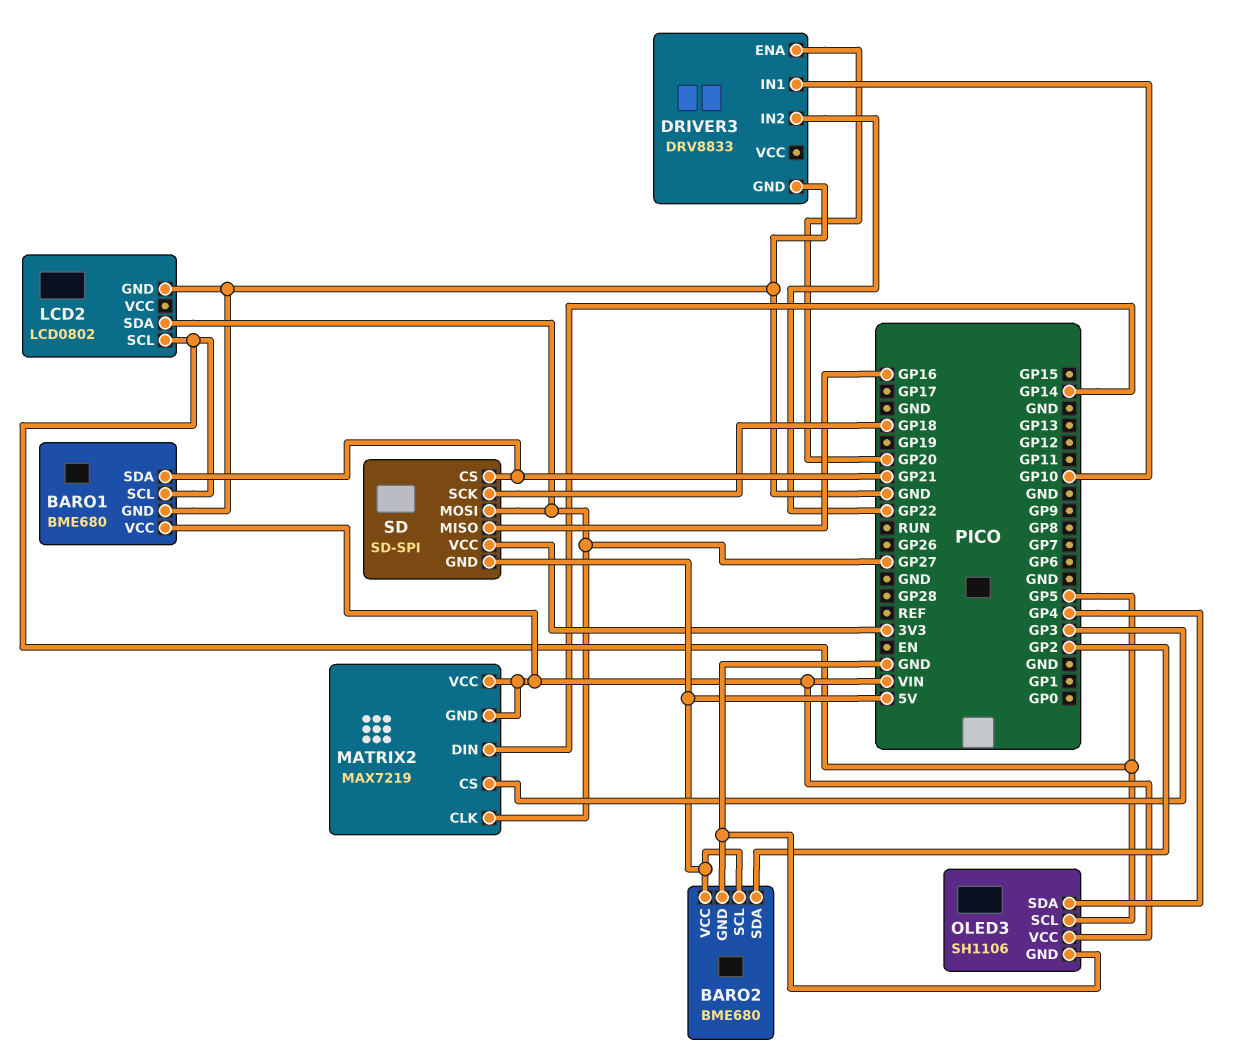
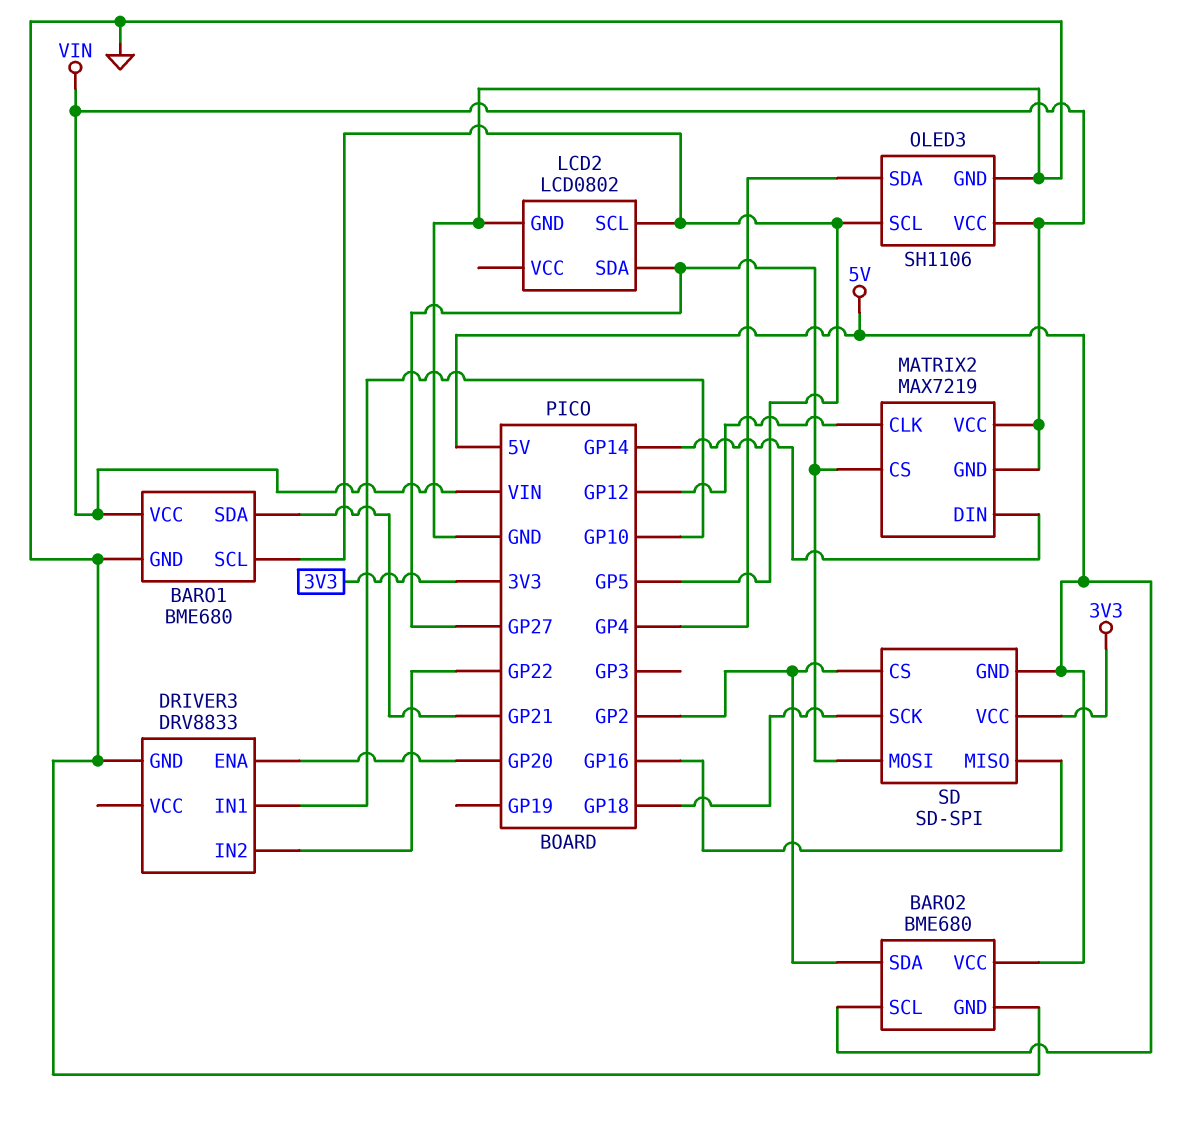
MATRIX2 pin CLK: GP27 -> GP12
MATRIX2 pin CS: GP3 -> GP27
SD pin CS: GP21 -> GP2

